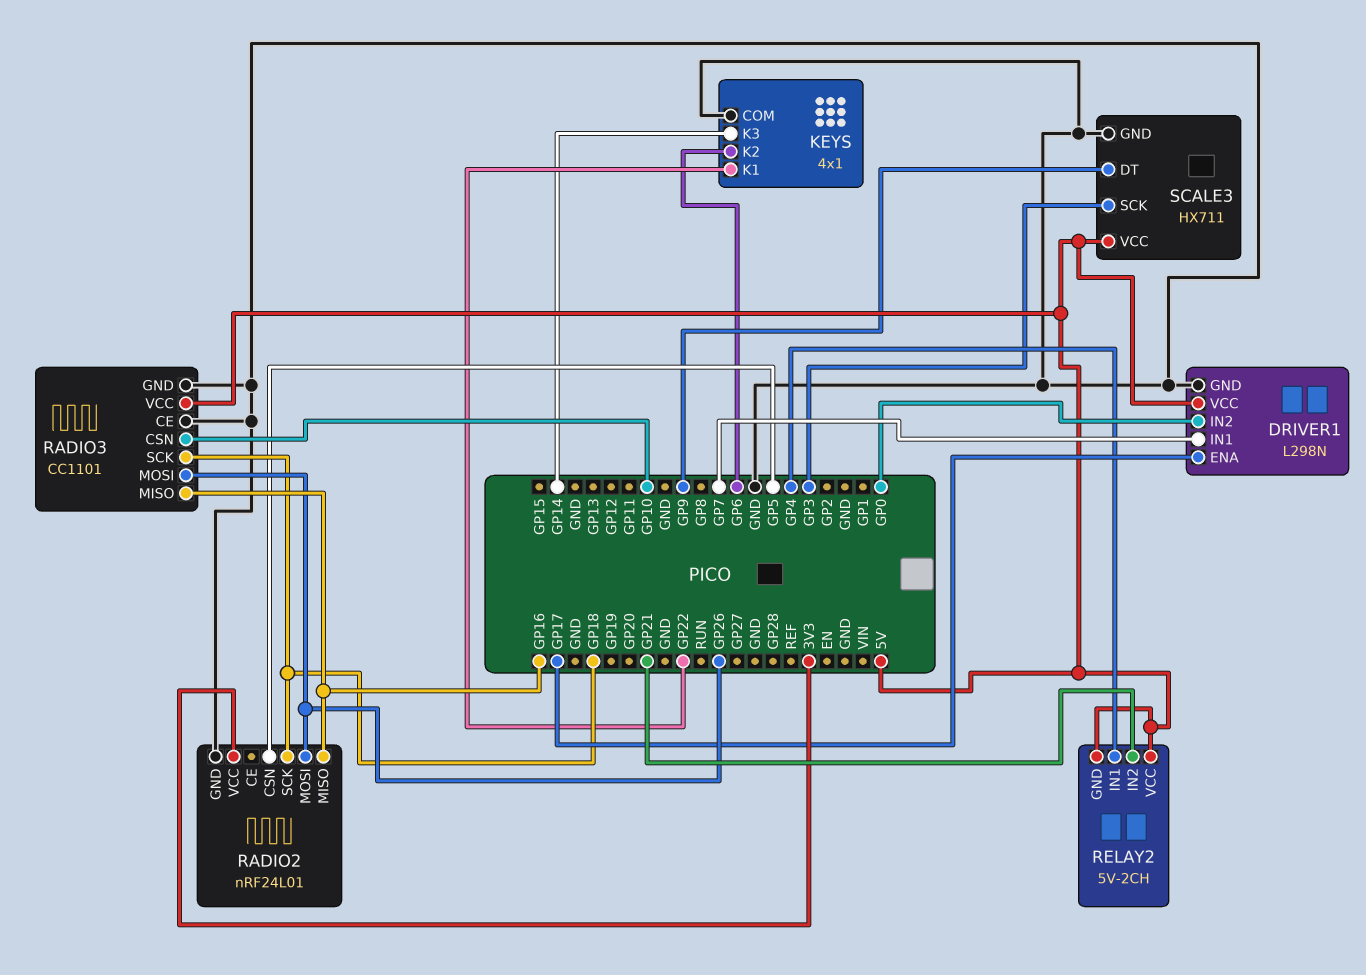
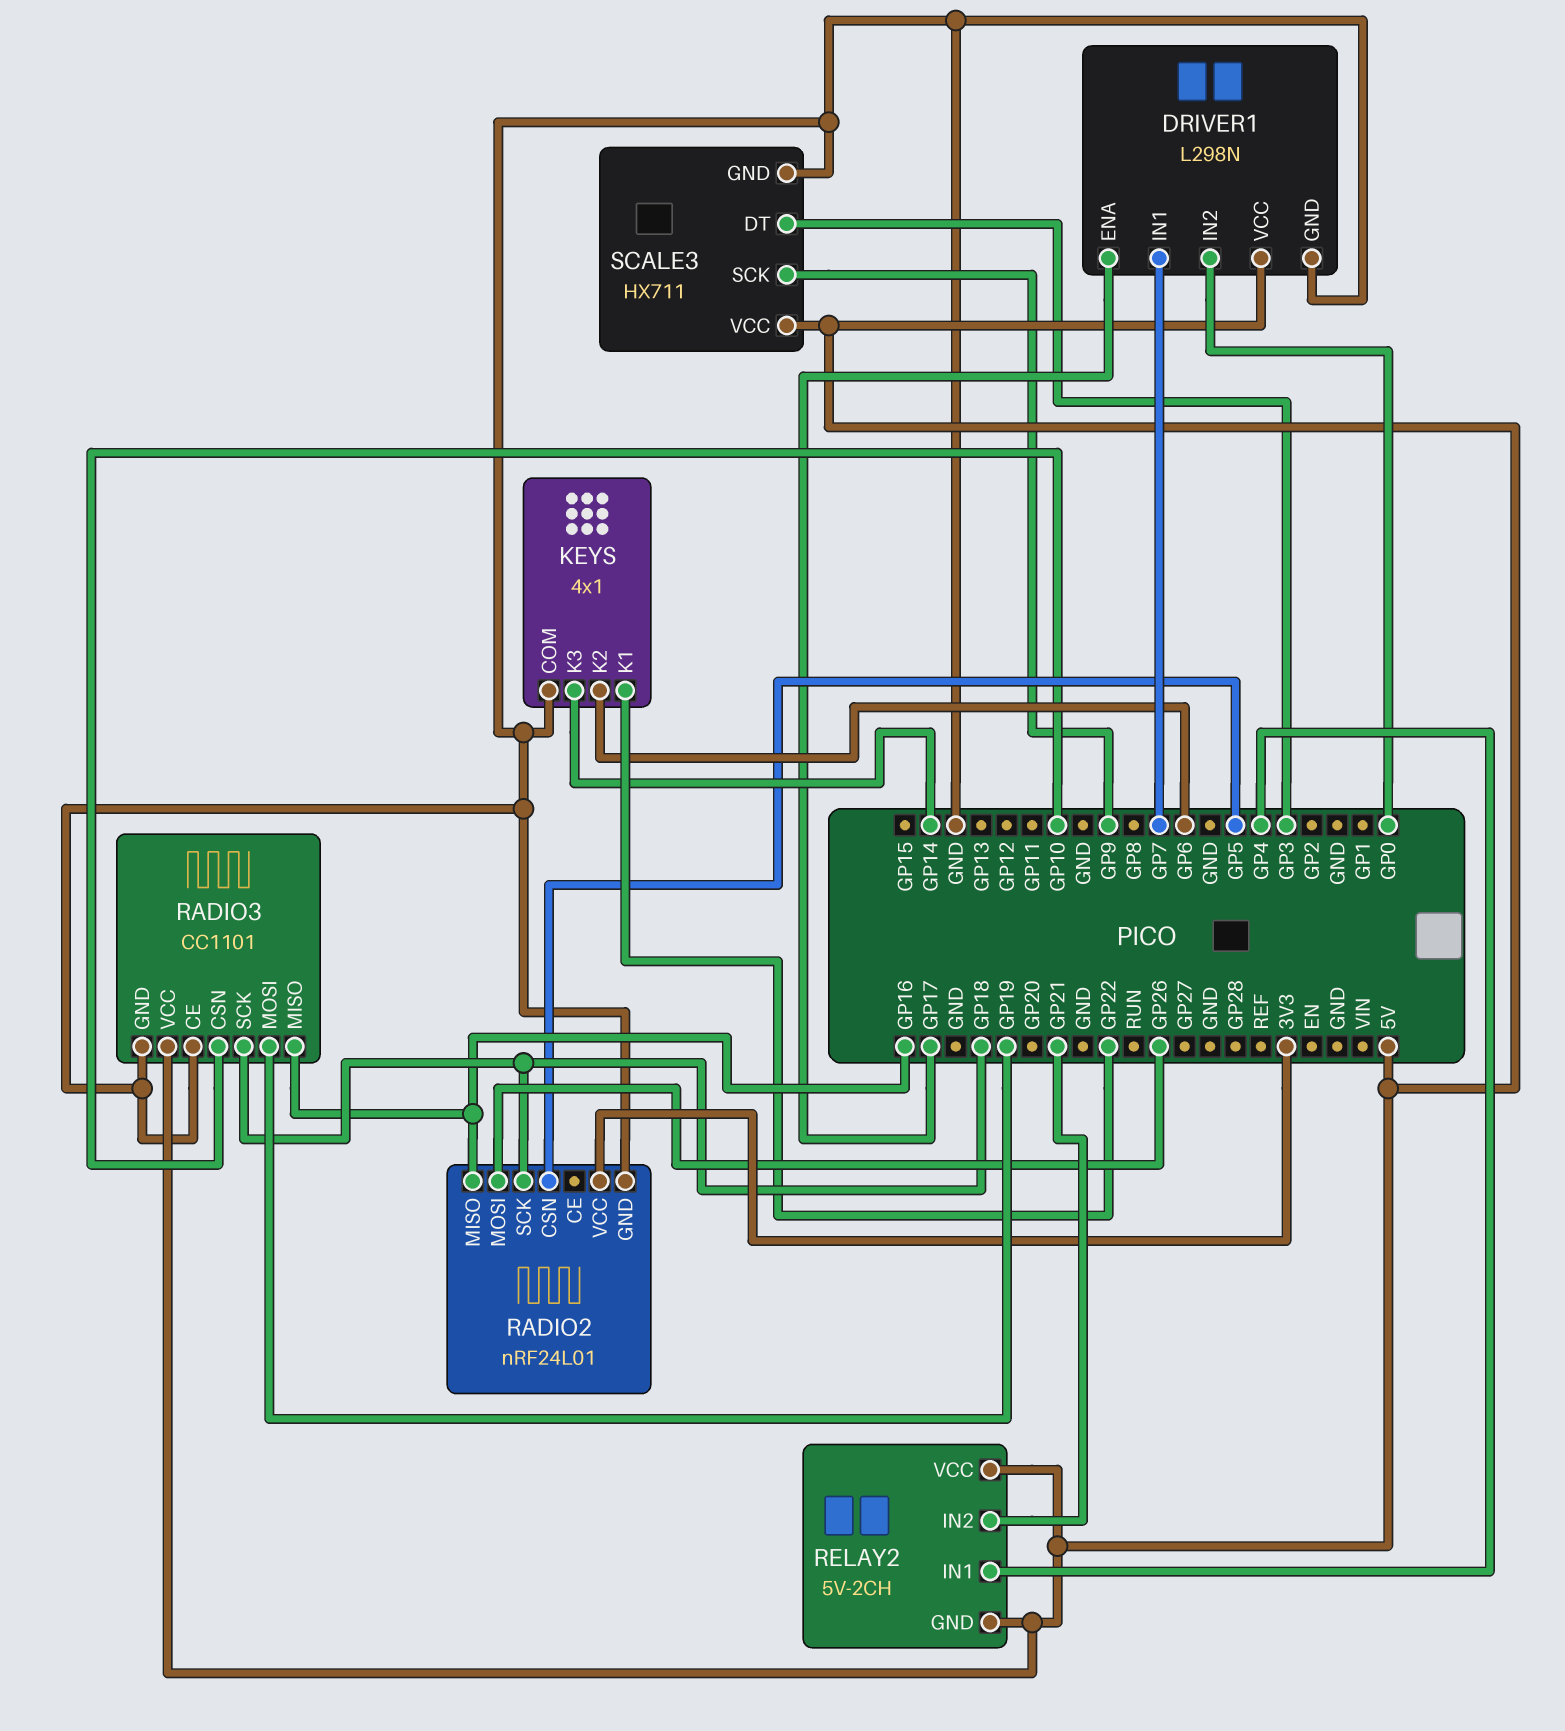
RADIO3 pin MOSI: GP26 -> GP19
SCALE3 pin DT: GP9 -> GP3
SCALE3 pin SCK: GP3 -> GP9

